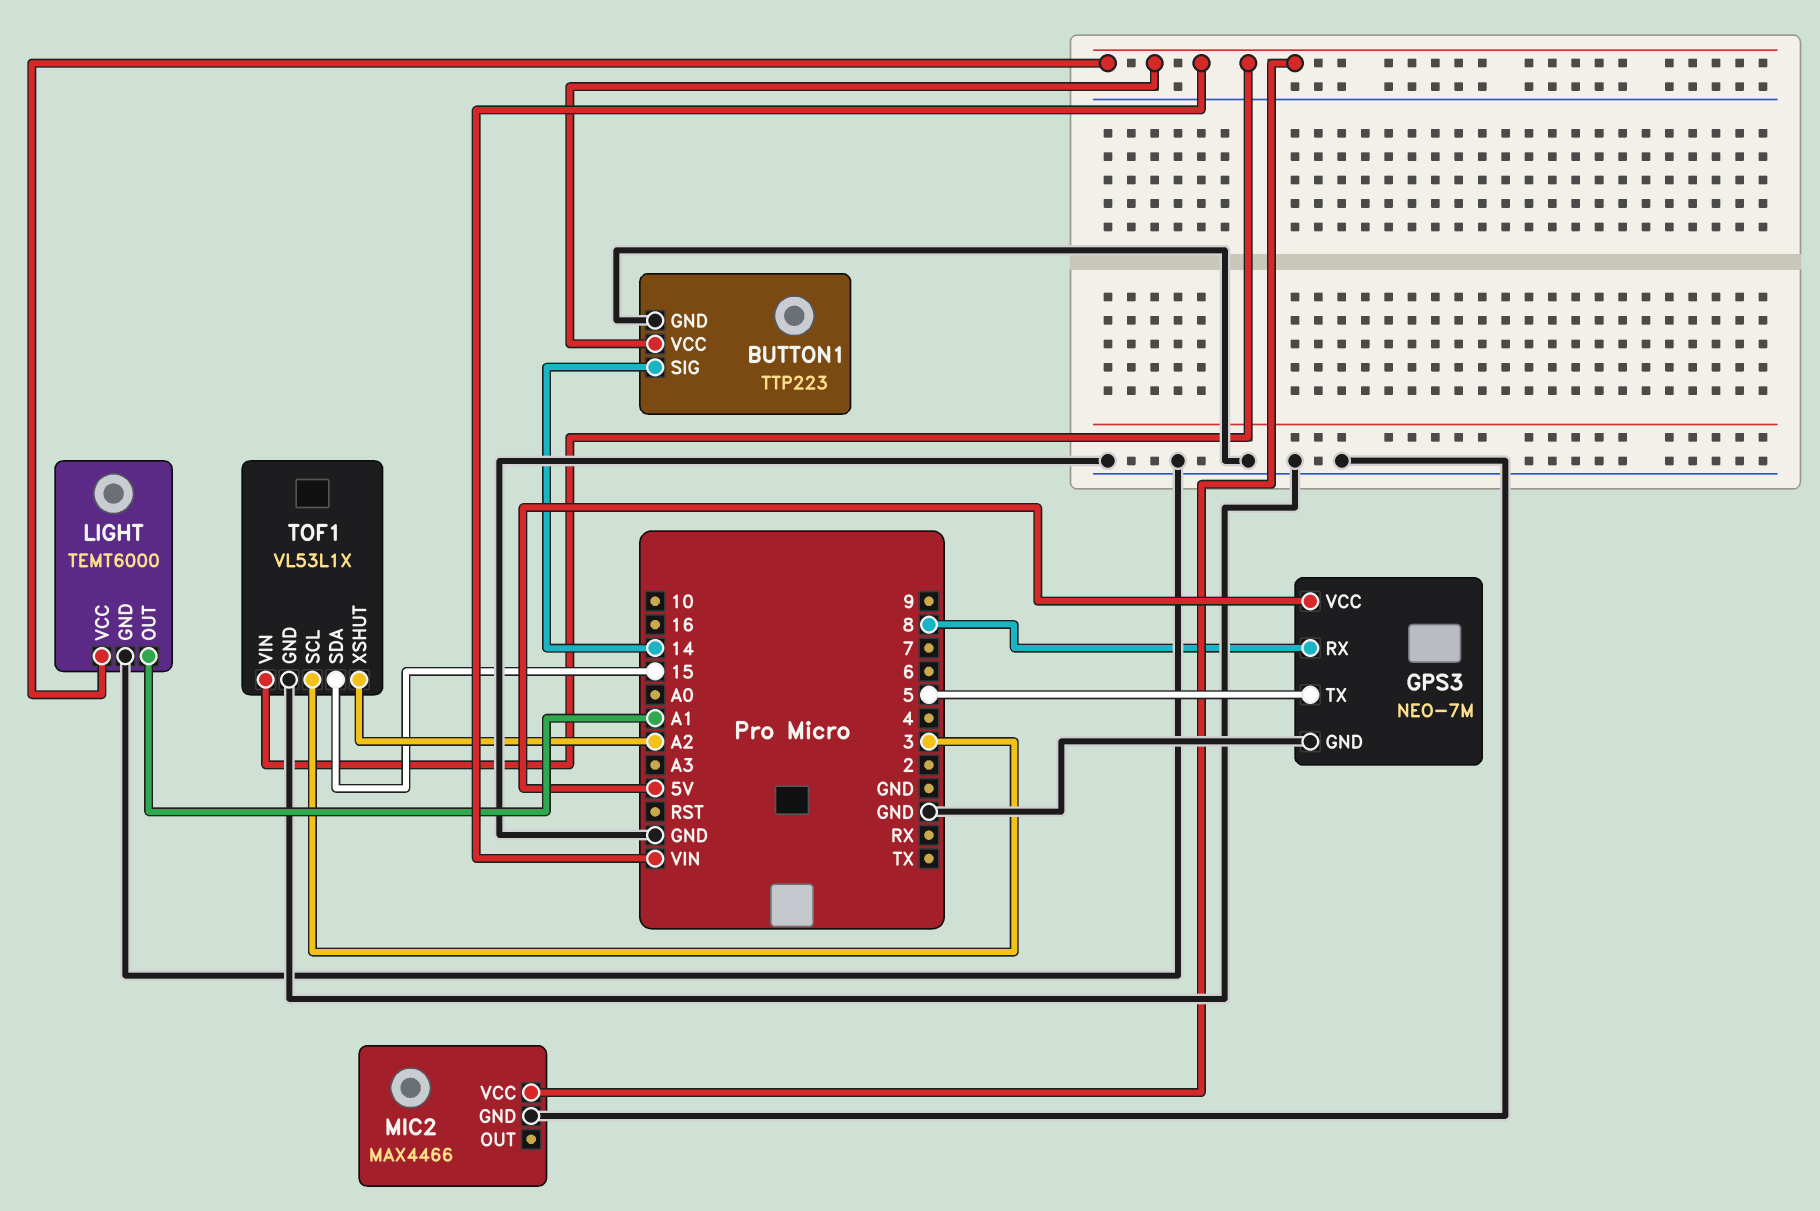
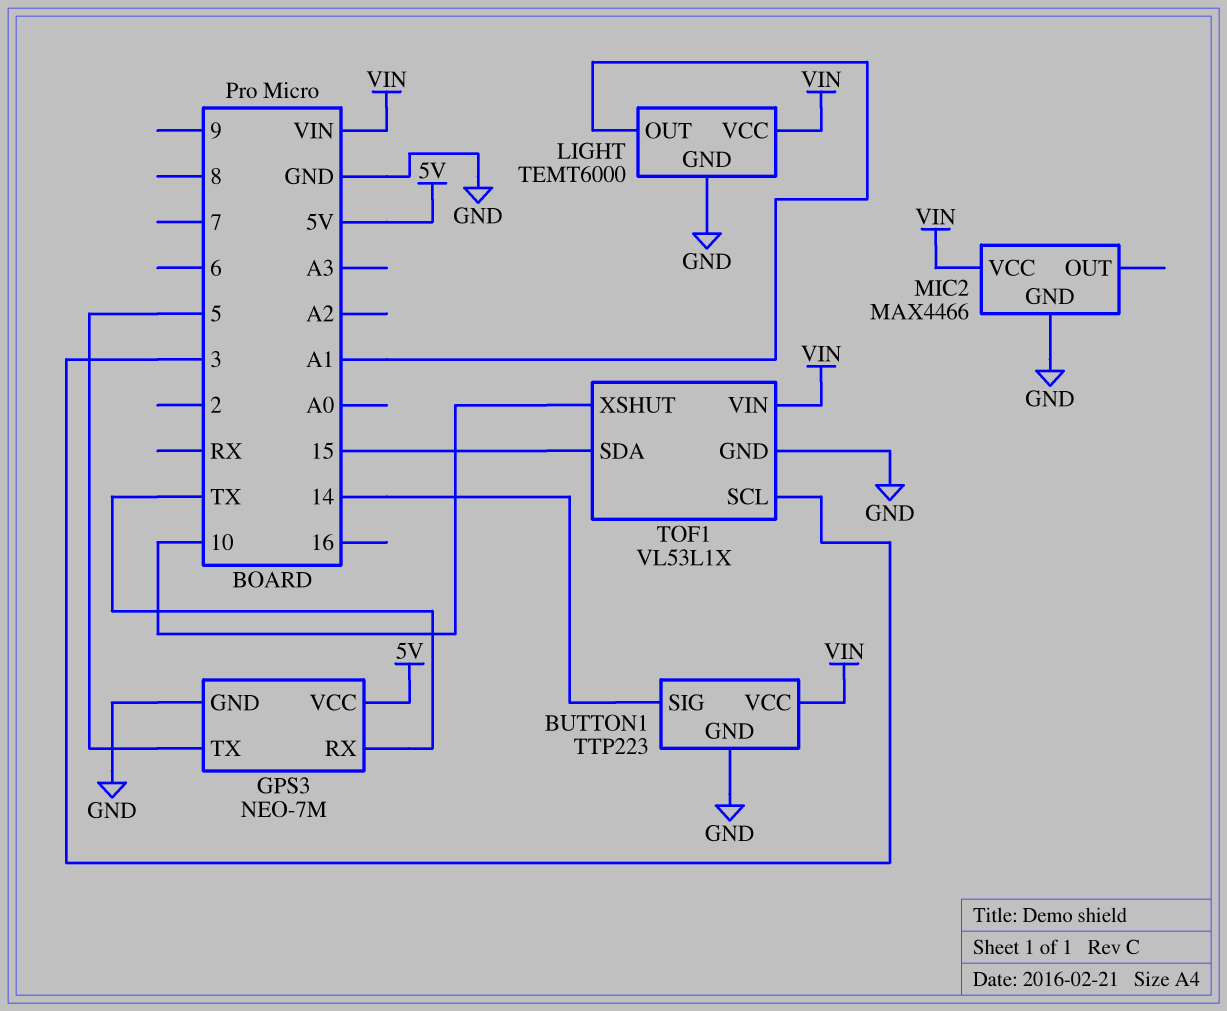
GPS3 pin RX: 8 -> TX
TOF1 pin XSHUT: A2 -> 10

